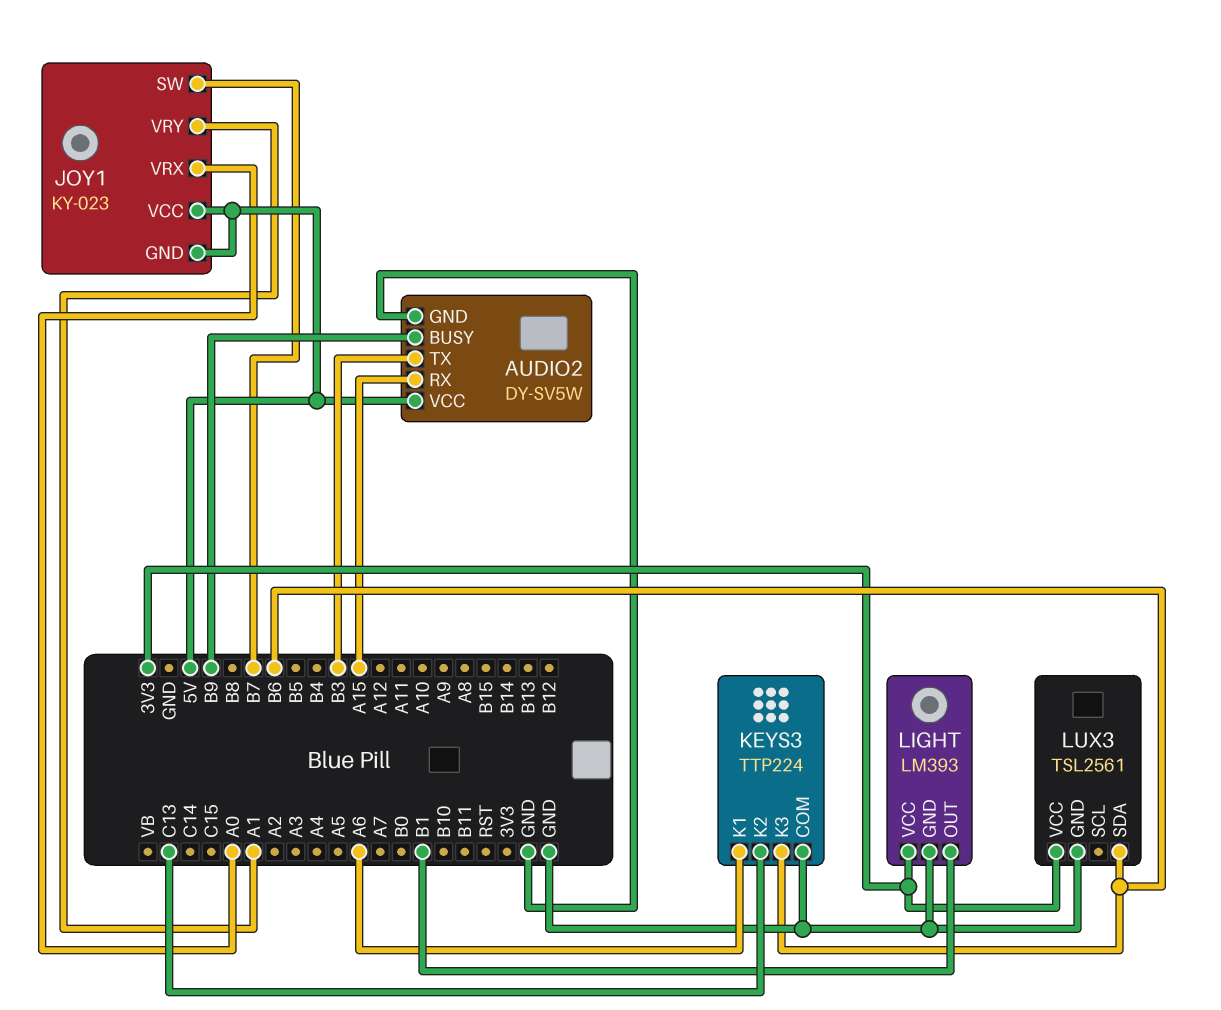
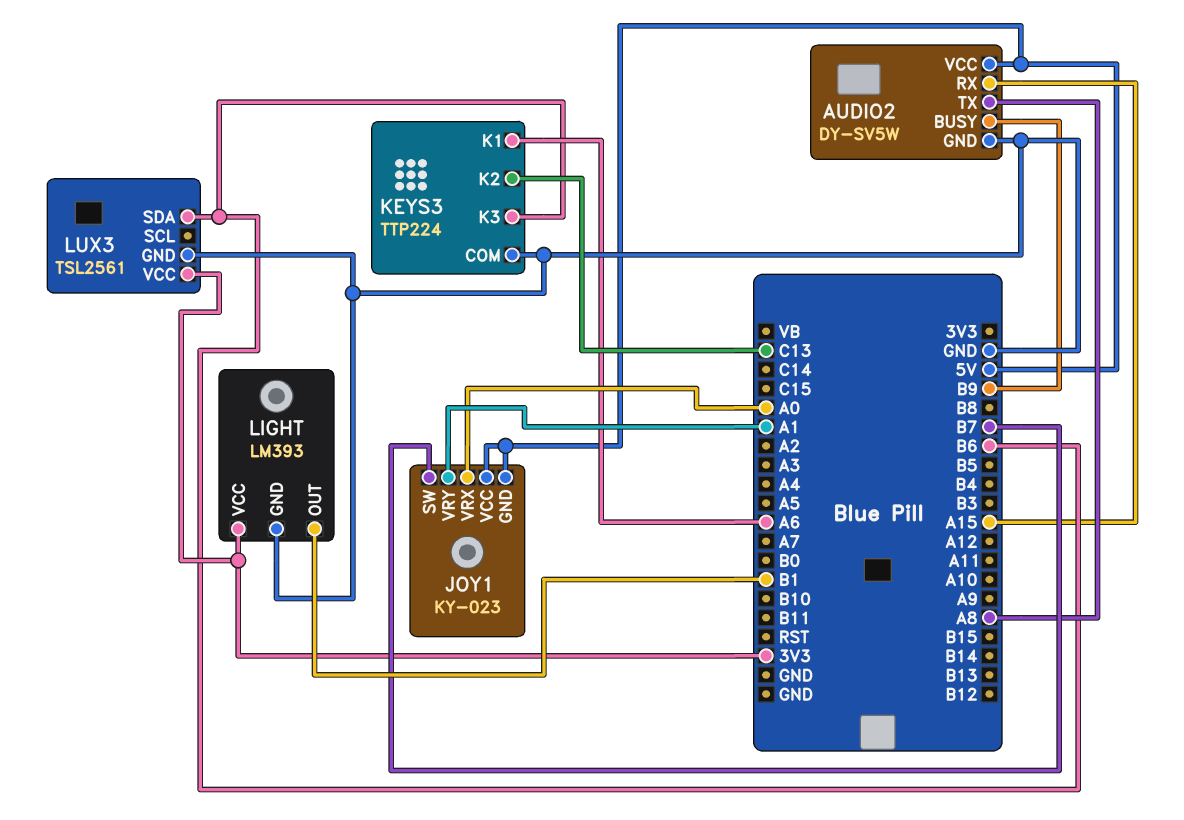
AUDIO2 pin TX: B3 -> A8

